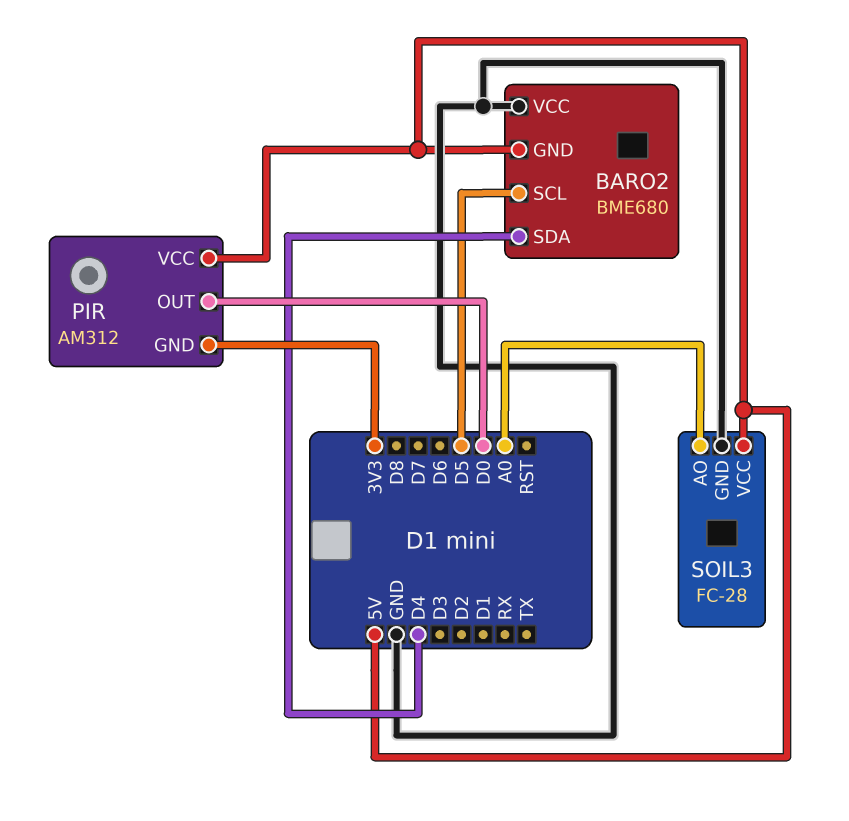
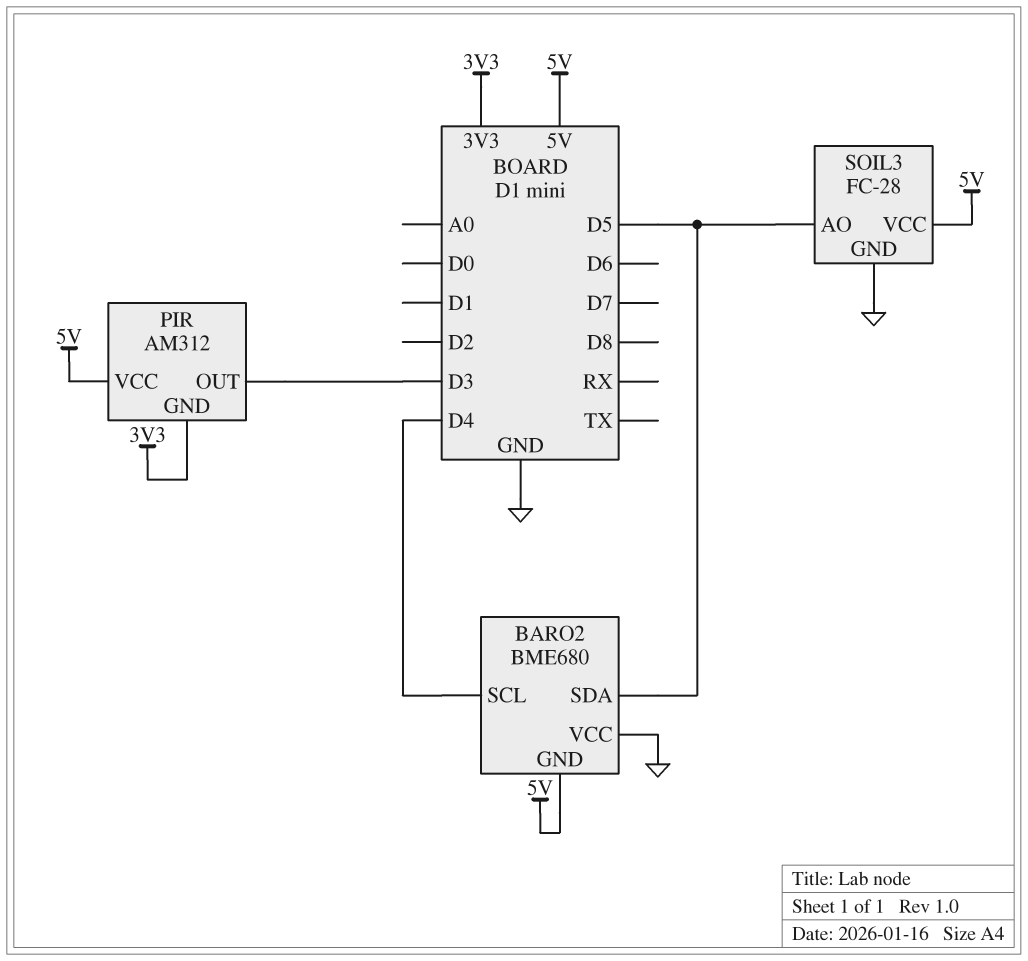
BARO2 pin SCL: D5 -> D4
BARO2 pin SDA: D4 -> D5
PIR pin OUT: D0 -> D3
SOIL3 pin AO: A0 -> D5

